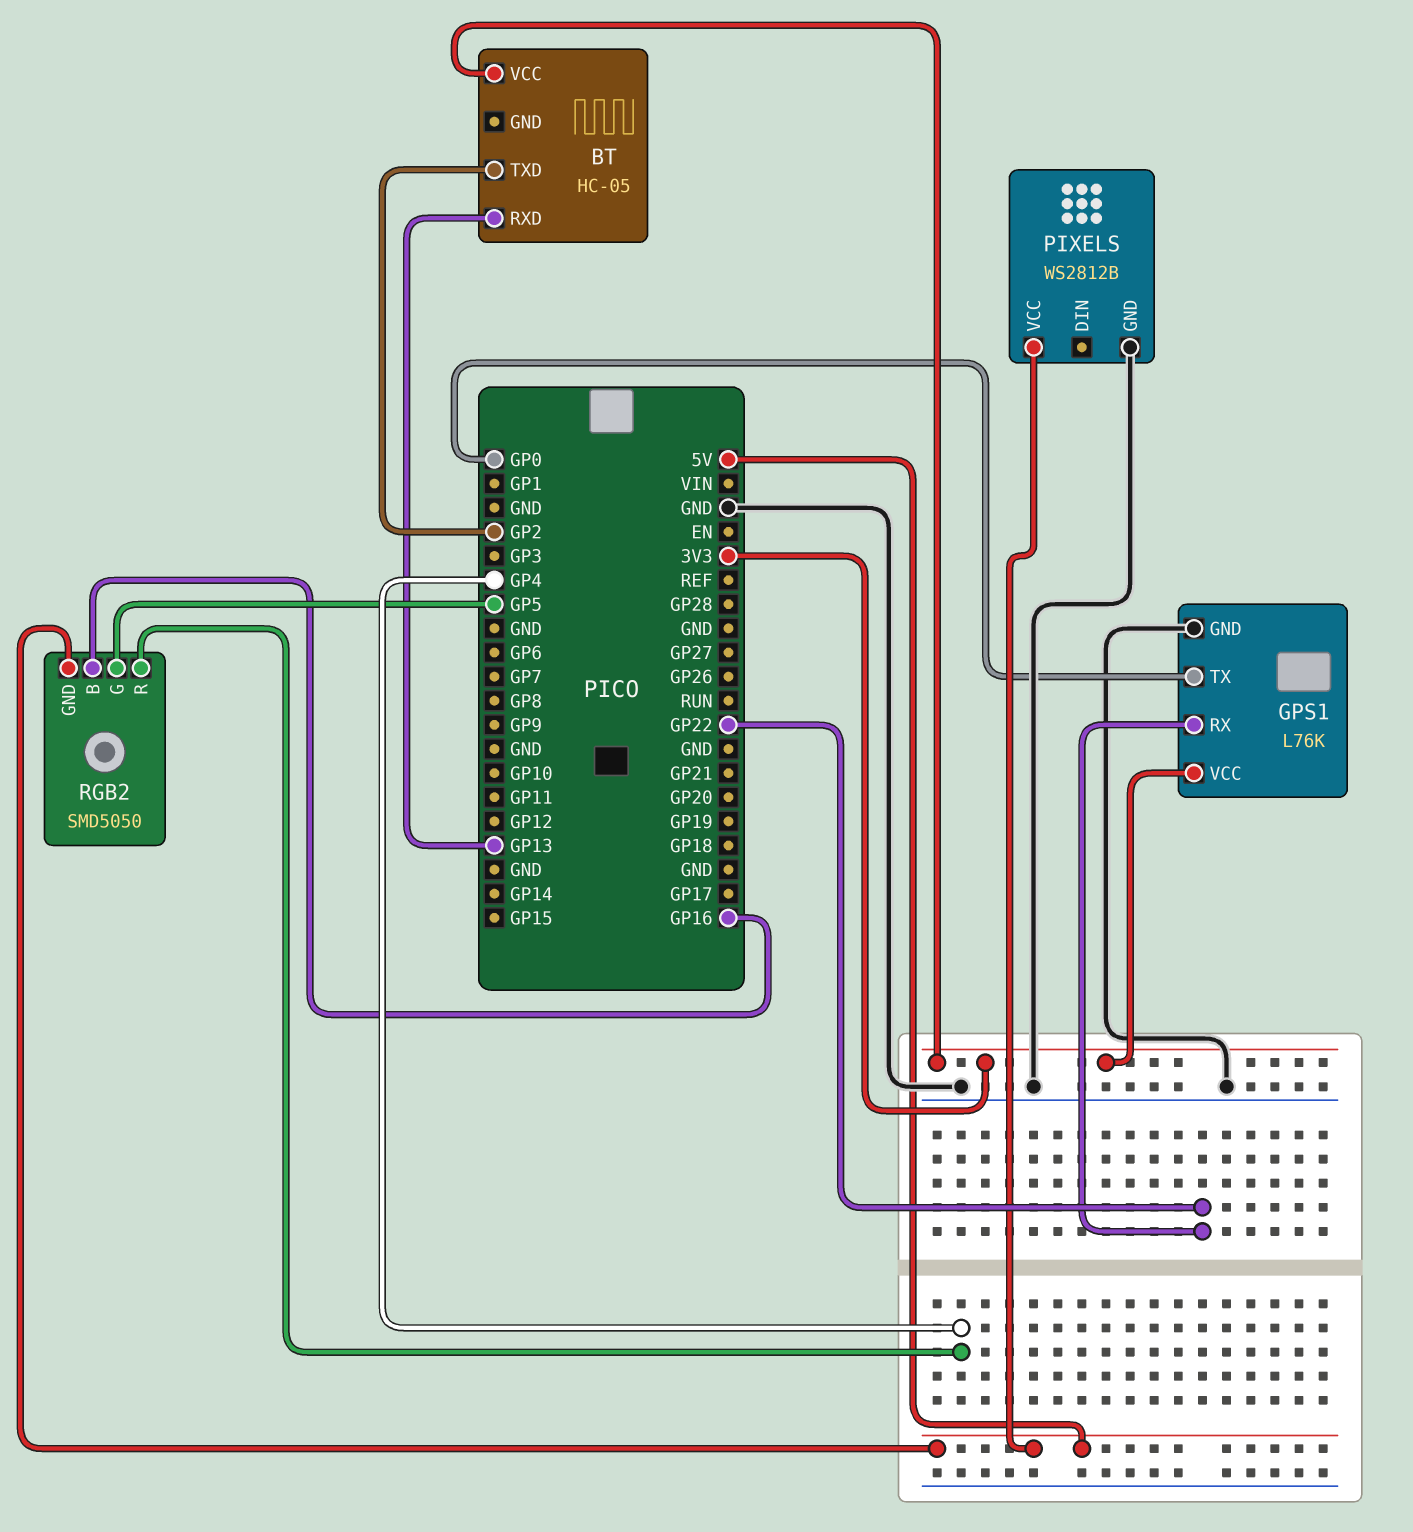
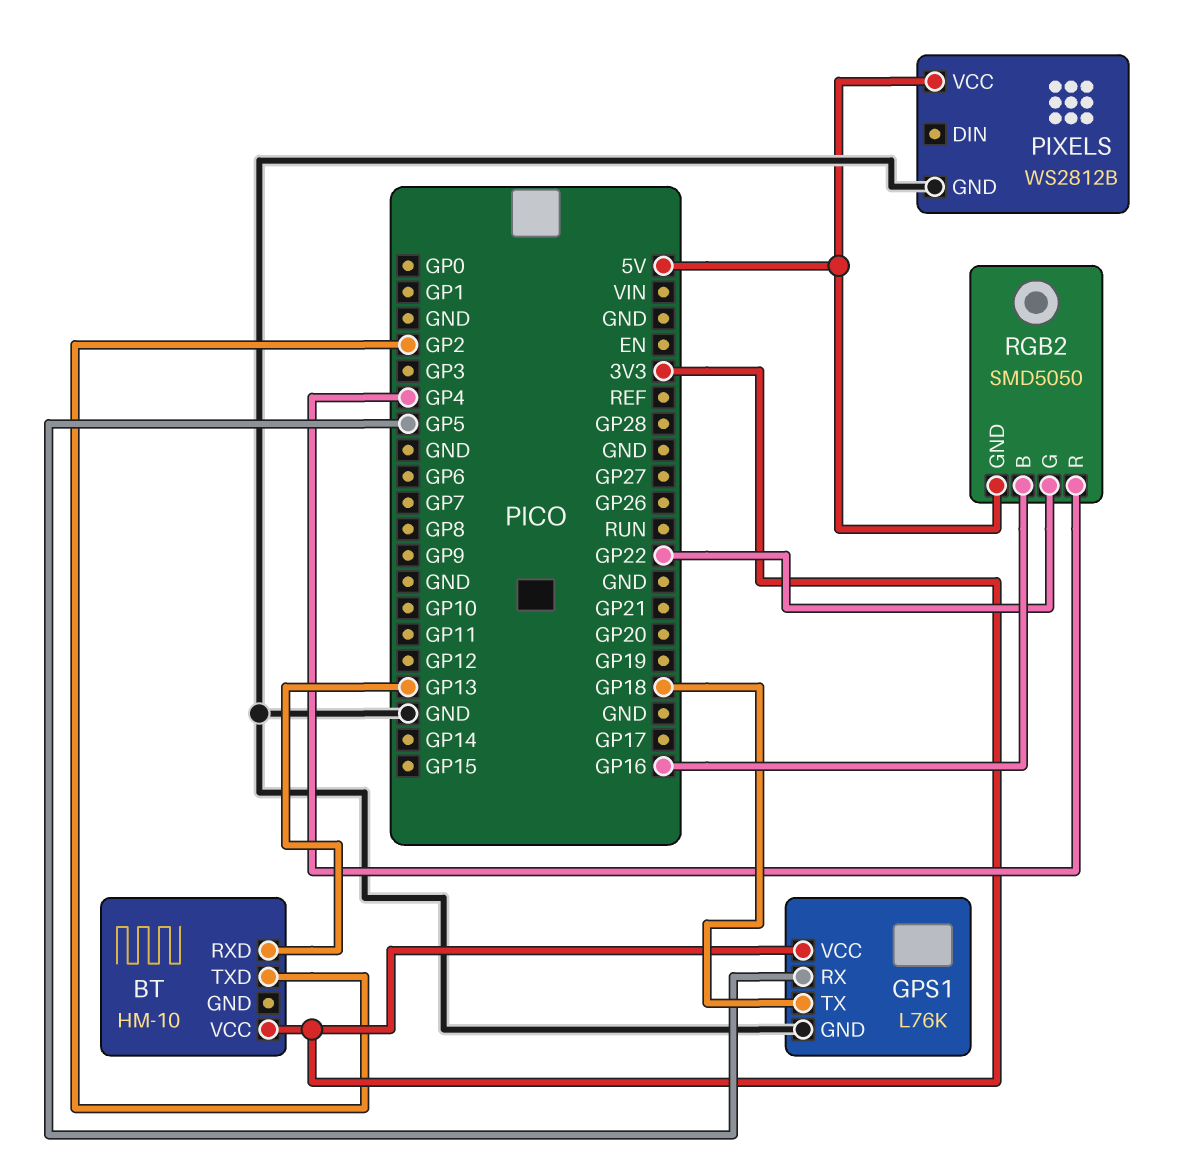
BT: HC-05 -> HM-10
GPS1 pin RX: GP22 -> GP5
GPS1 pin TX: GP0 -> GP18
RGB2 pin G: GP5 -> GP22

